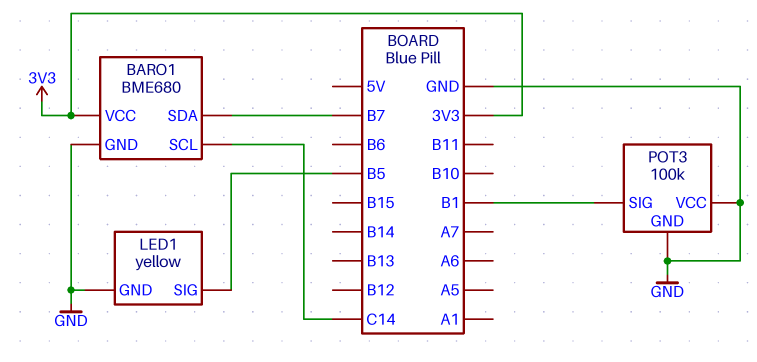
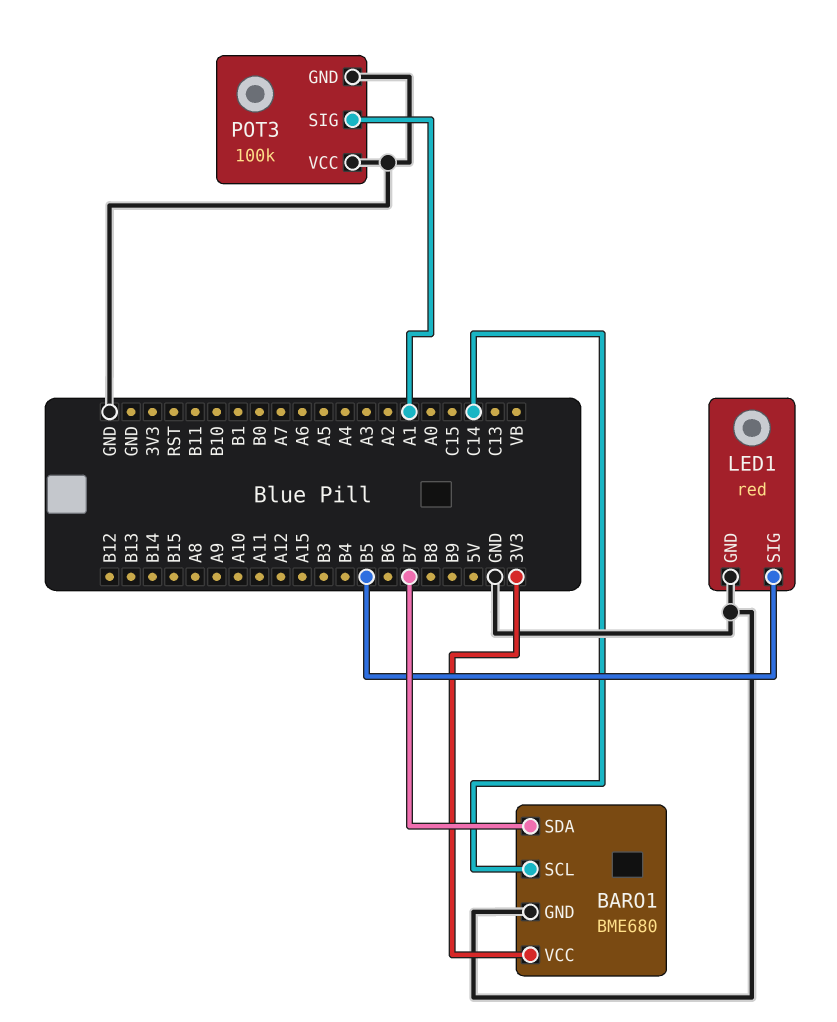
LED1: yellow -> red
POT3 pin SIG: B1 -> A1

